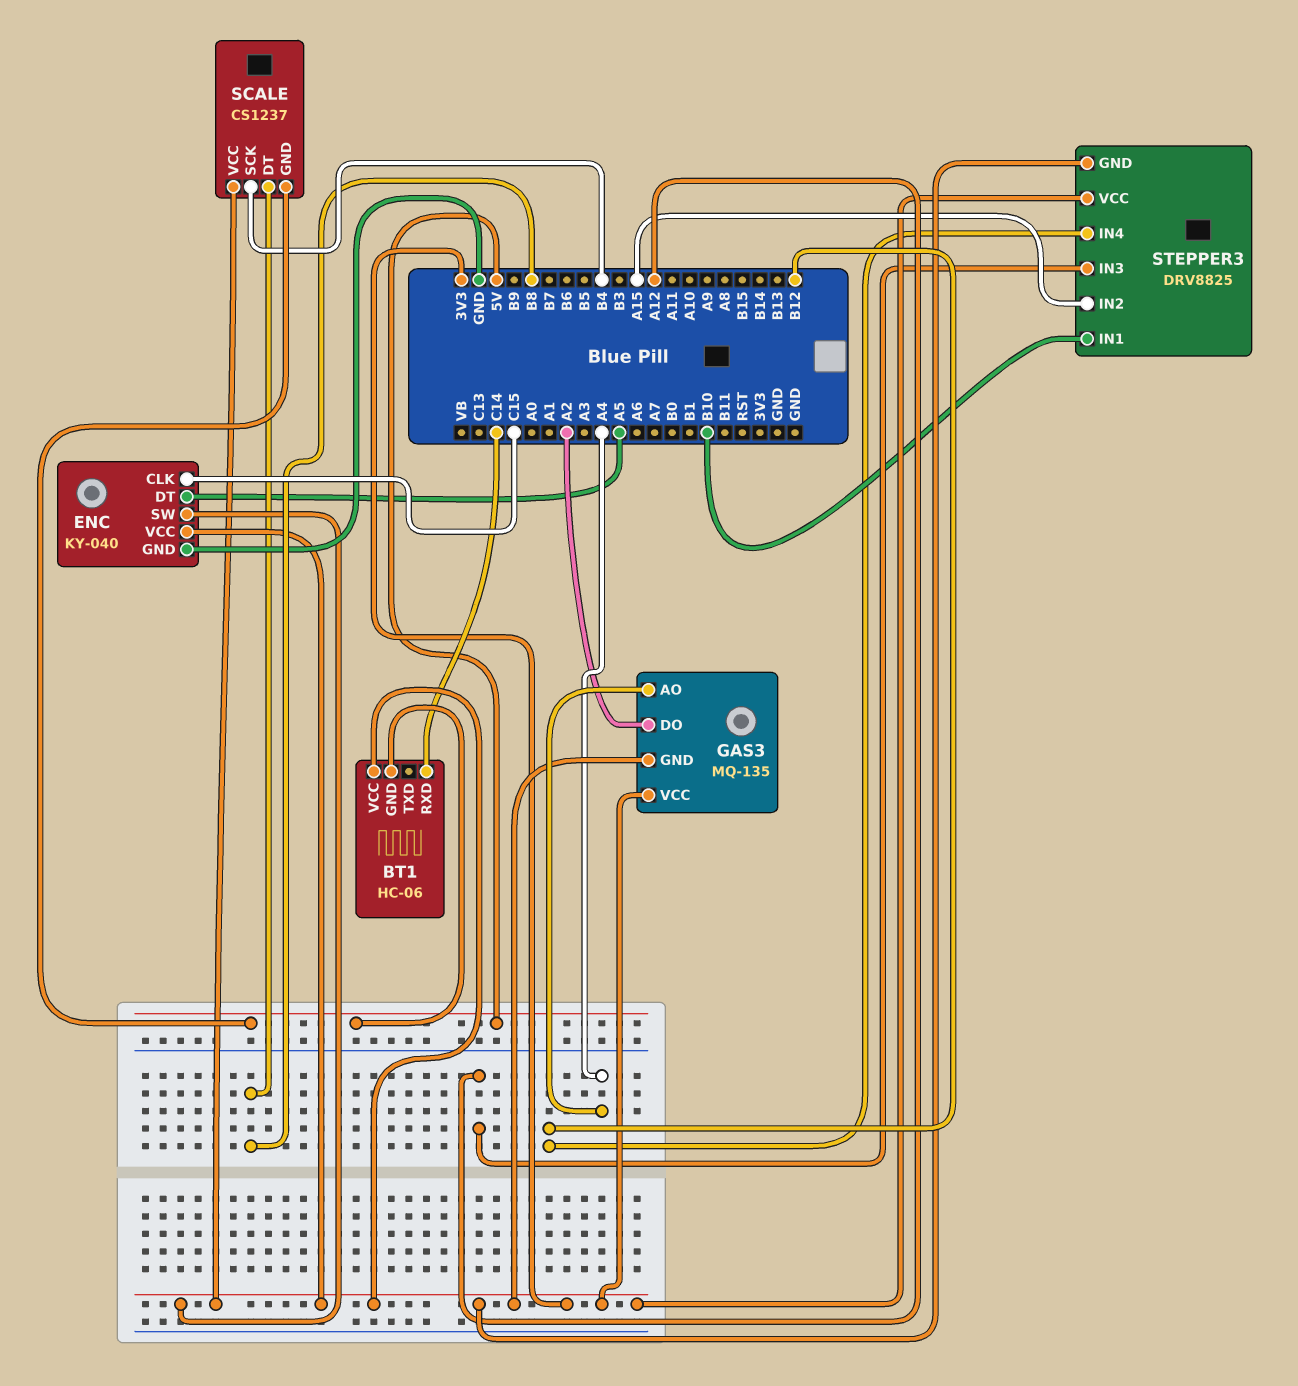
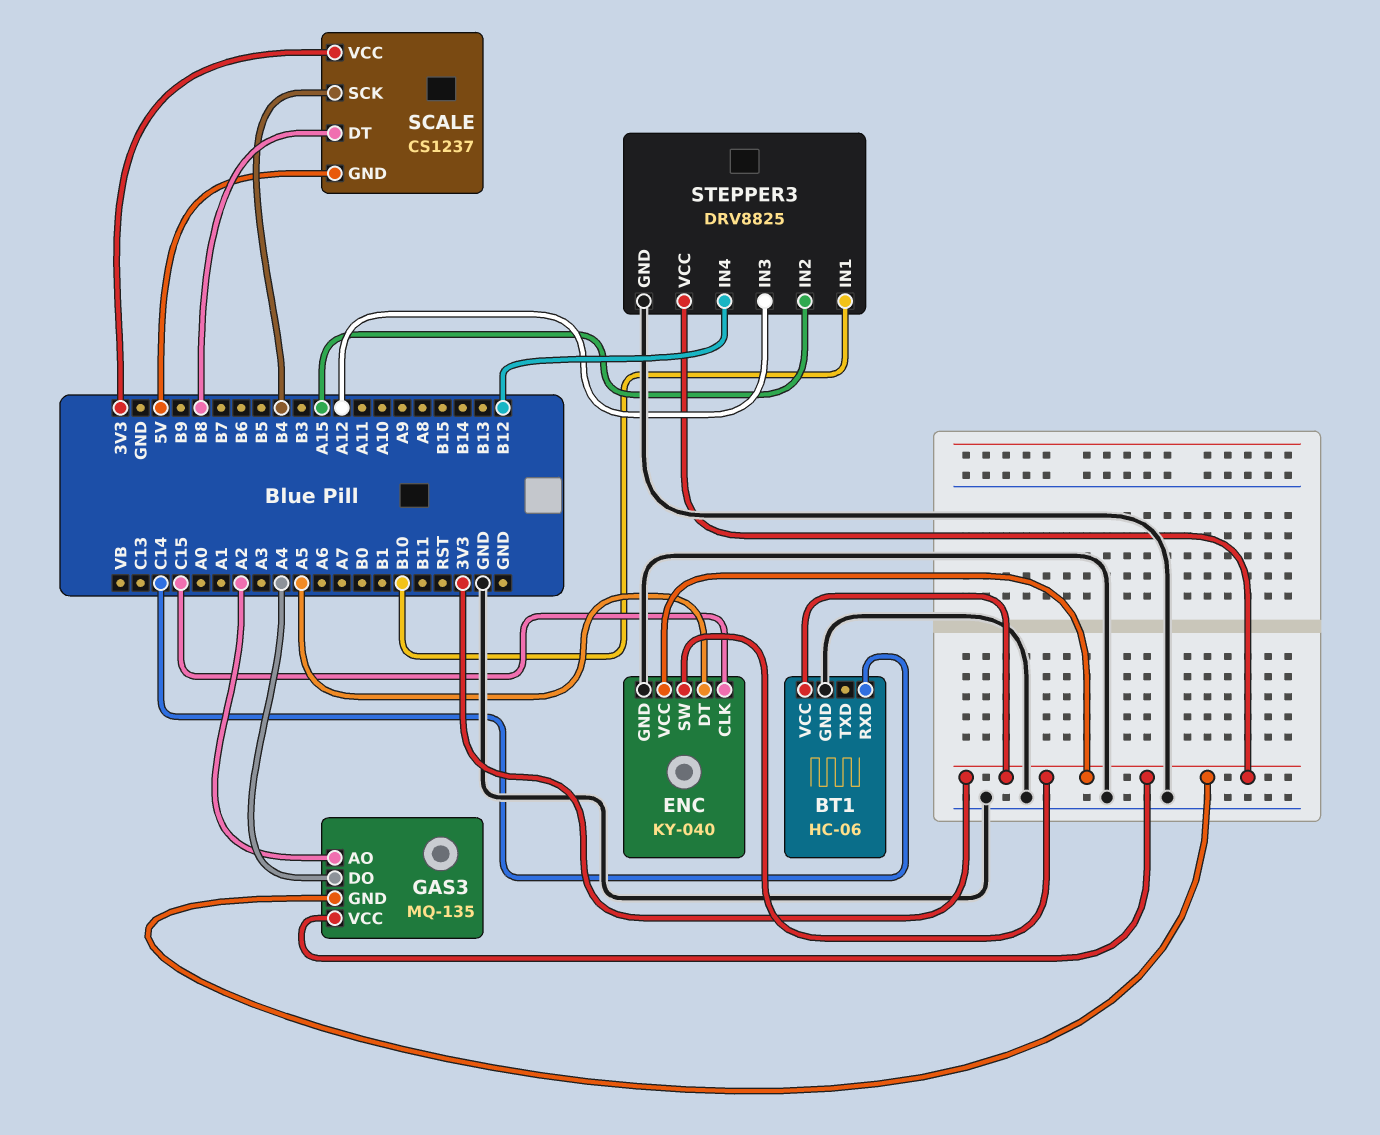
BT1 pin GND: 5V -> GND
GAS3 pin AO: A4 -> A2
GAS3 pin DO: A2 -> A4
STEPPER3 pin GND: 3V3 -> GND

